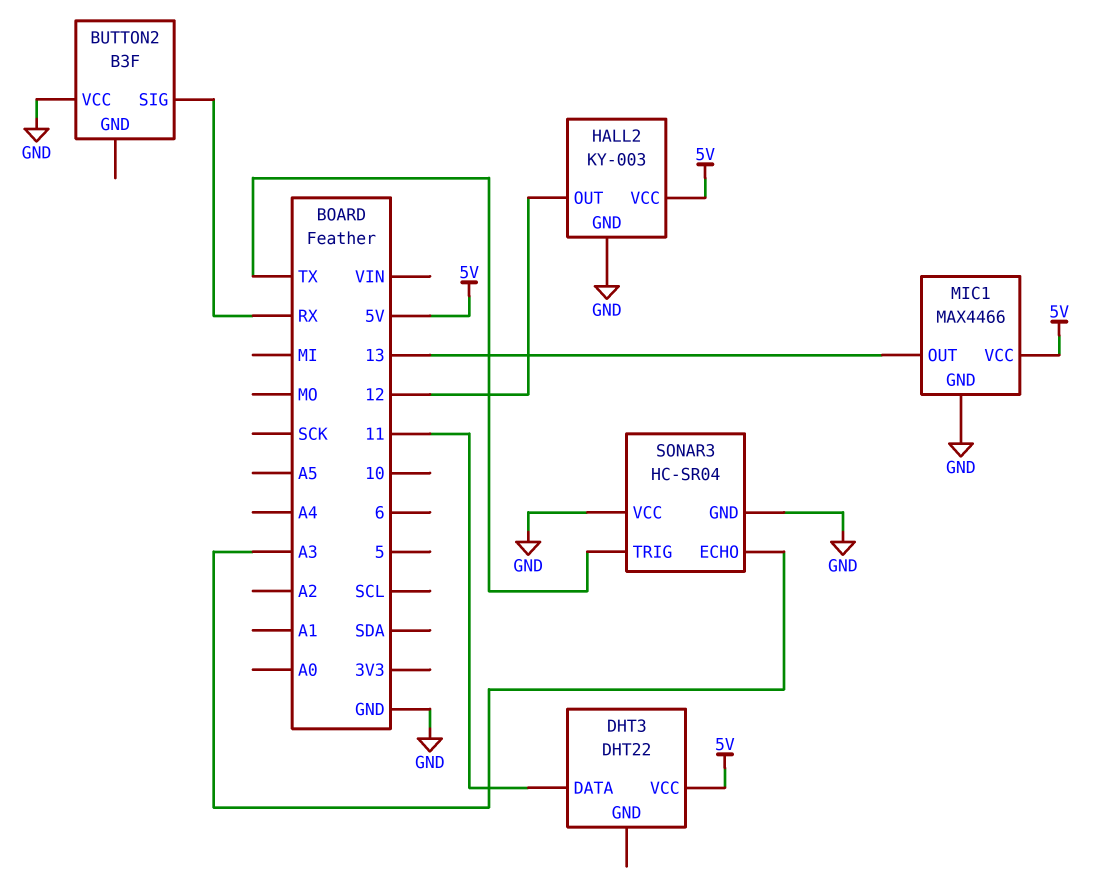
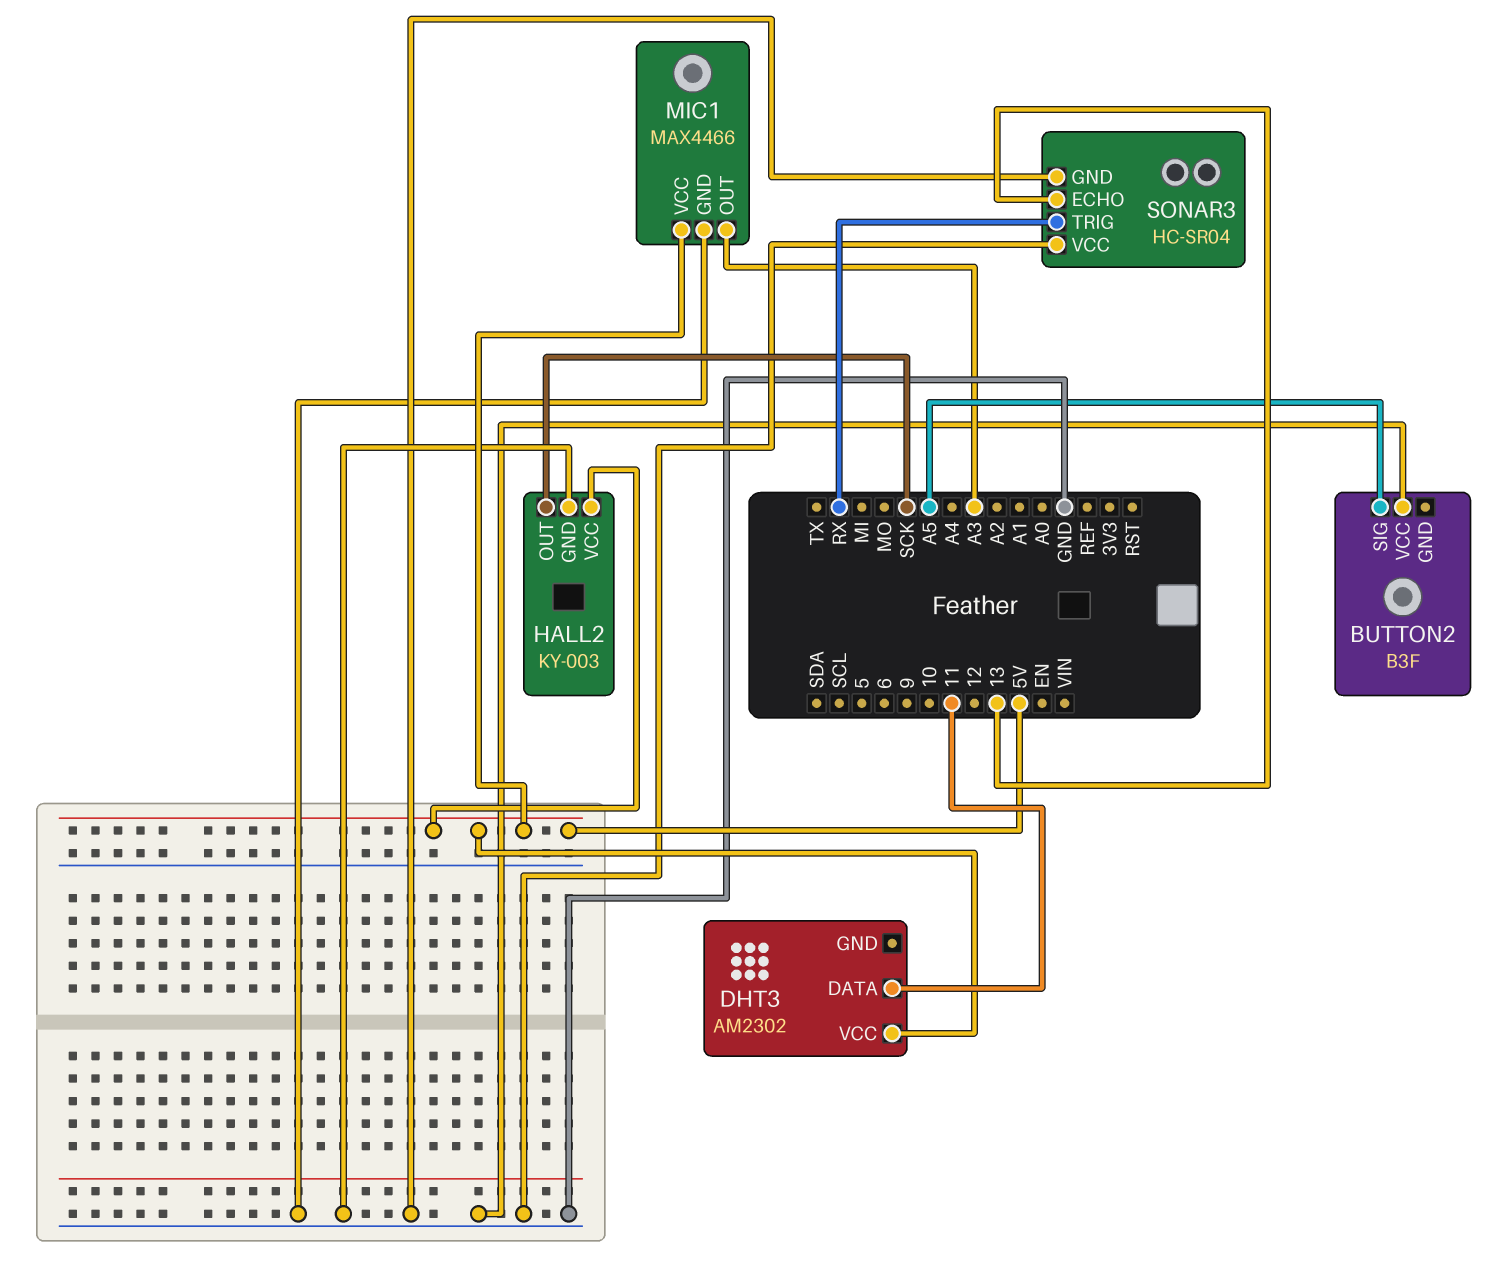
BUTTON2 pin SIG: RX -> A5
DHT3: DHT22 -> AM2302
HALL2 pin OUT: 12 -> SCK
MIC1 pin OUT: 13 -> A3
SONAR3 pin ECHO: A3 -> 13
SONAR3 pin TRIG: TX -> RX

